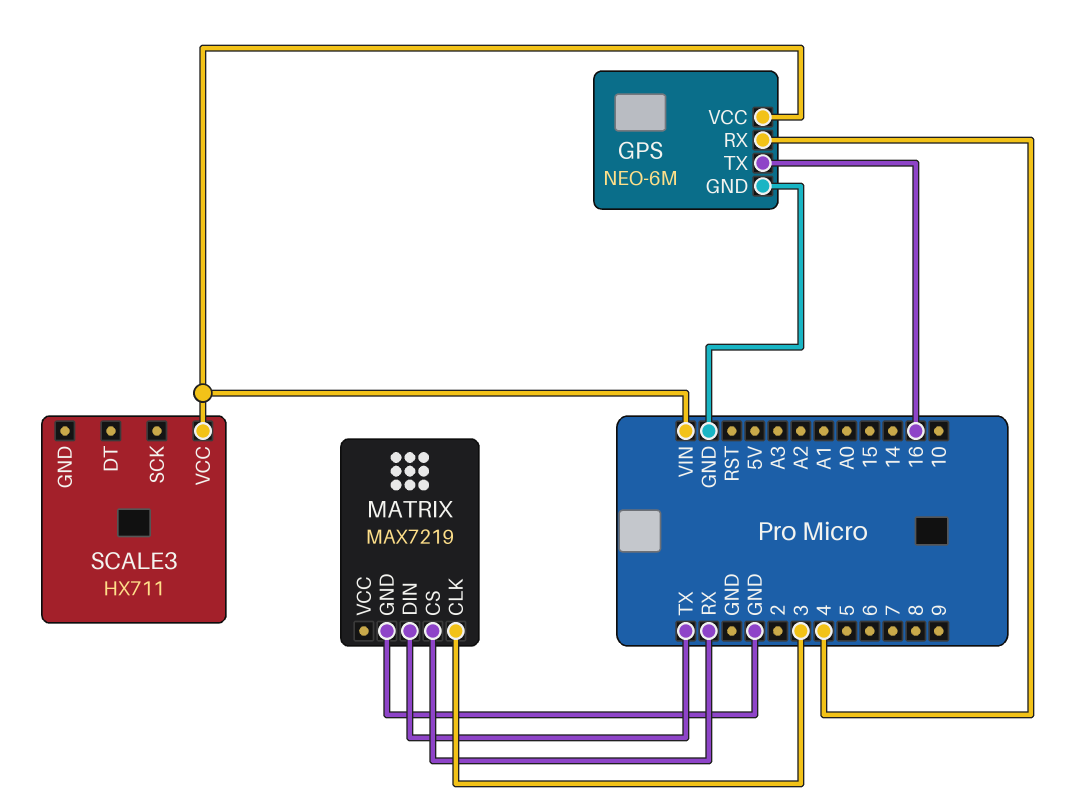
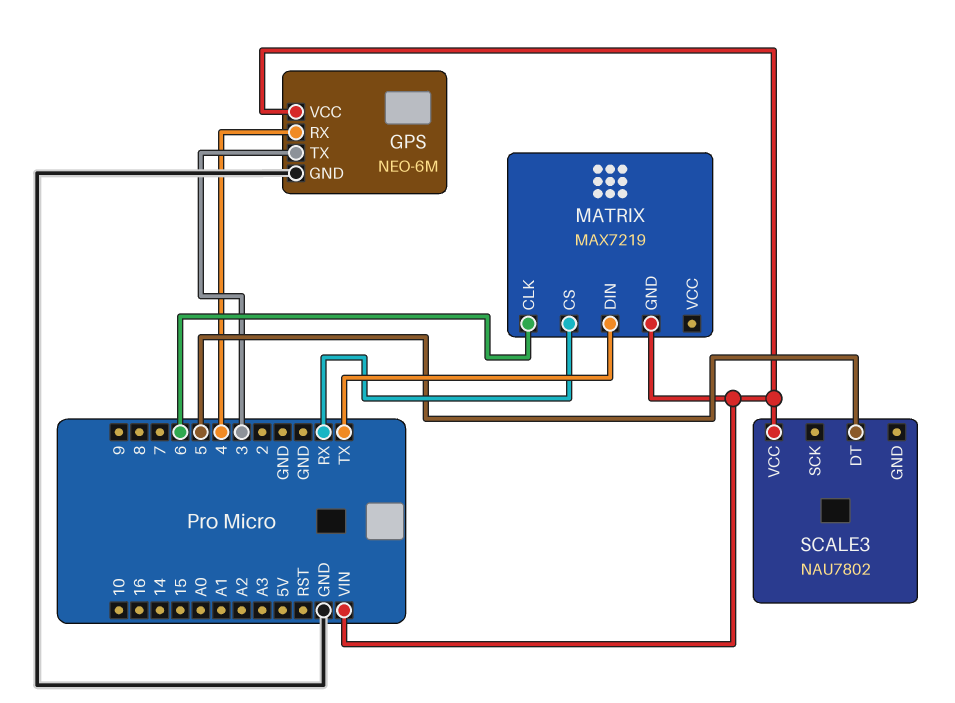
GPS pin TX: 16 -> 3
MATRIX pin CLK: 3 -> 6
MATRIX pin GND: GND -> VIN
SCALE3: HX711 -> NAU7802
SCALE3 pin DT: none -> 5

